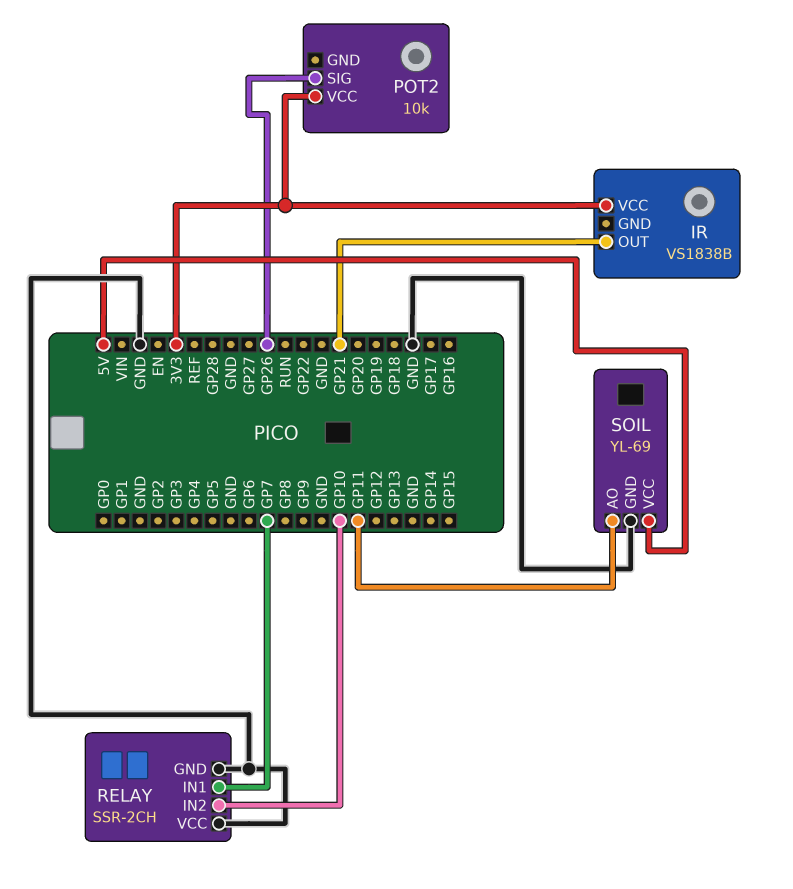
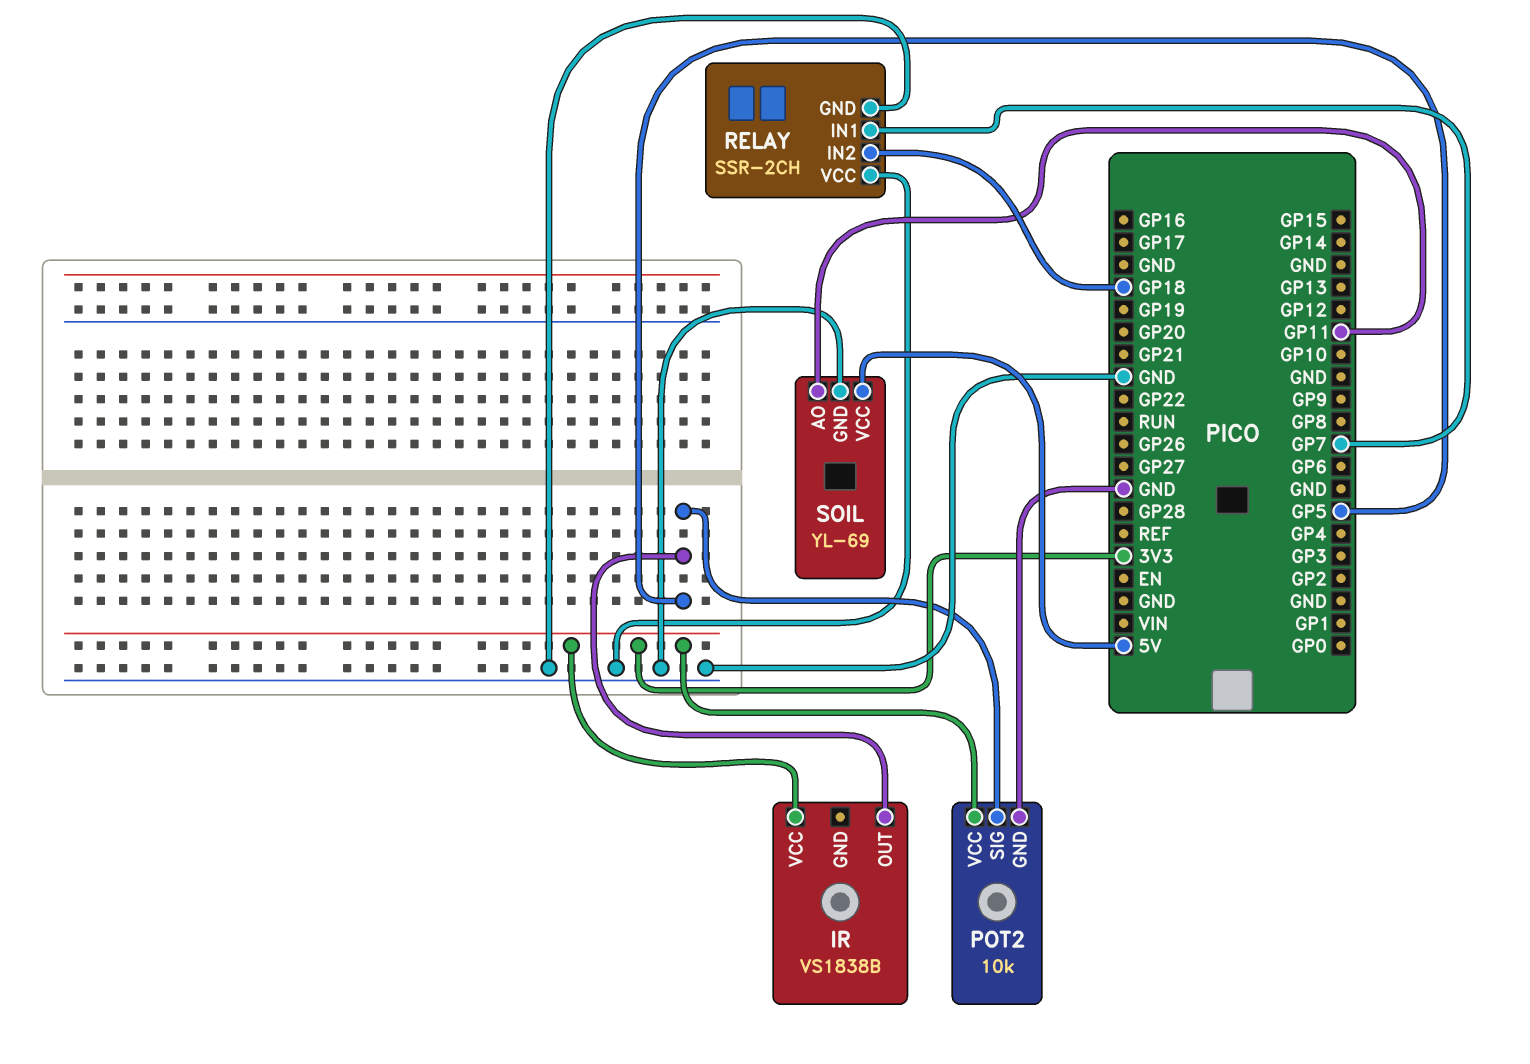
IR pin OUT: GP21 -> GP5
POT2 pin GND: none -> GND
POT2 pin SIG: GP26 -> GP5
RELAY pin IN2: GP10 -> GP18

